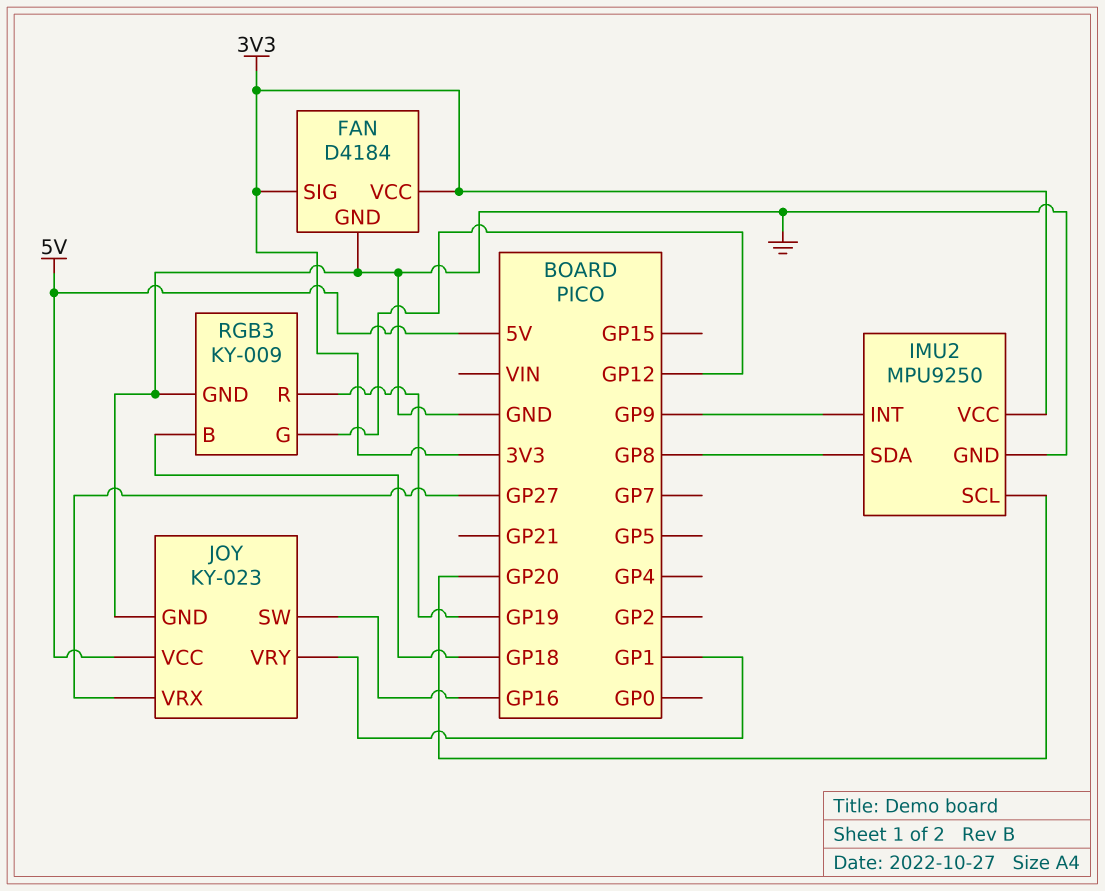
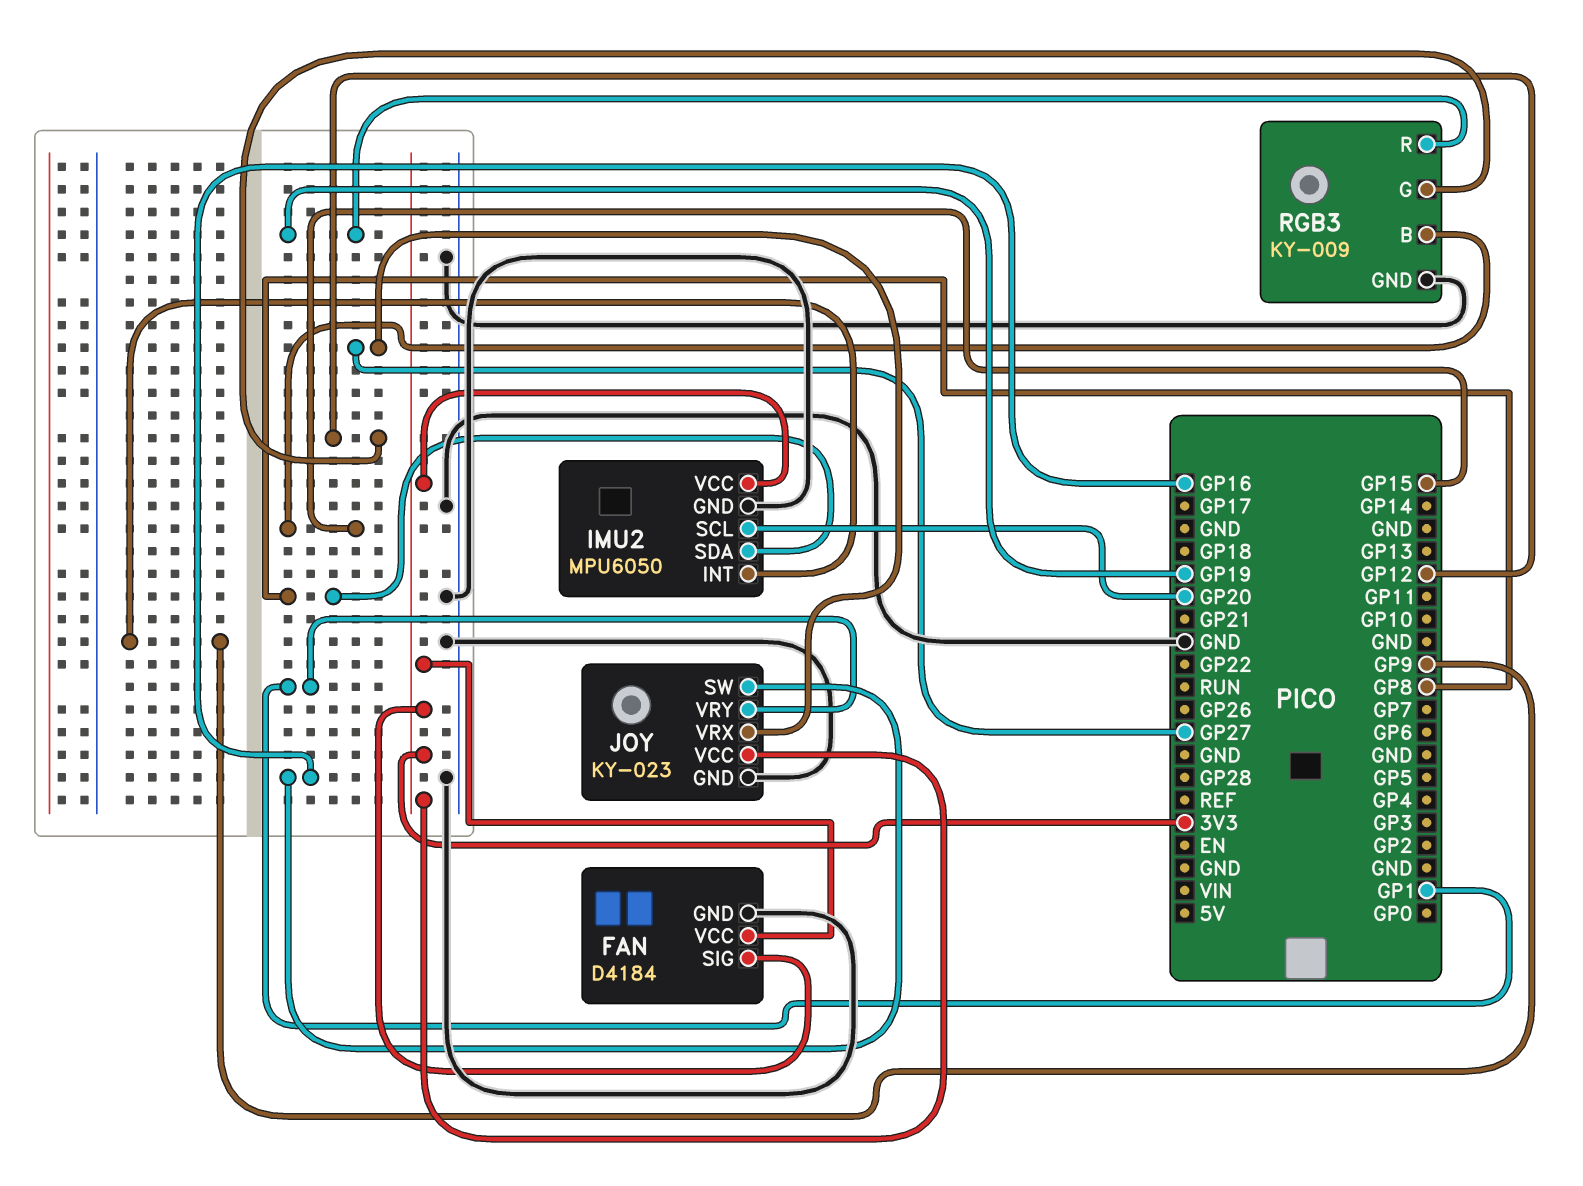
IMU2: MPU9250 -> MPU6050
JOY pin VCC: 5V -> 3V3
RGB3 pin B: GP18 -> GP15

